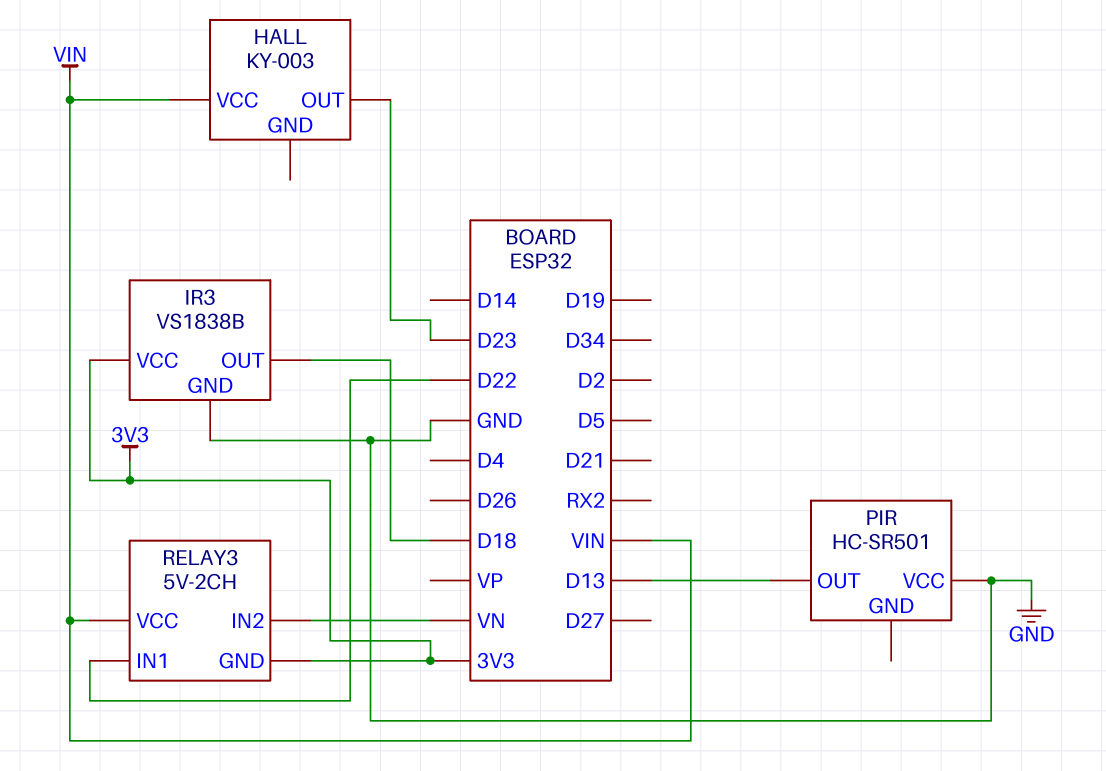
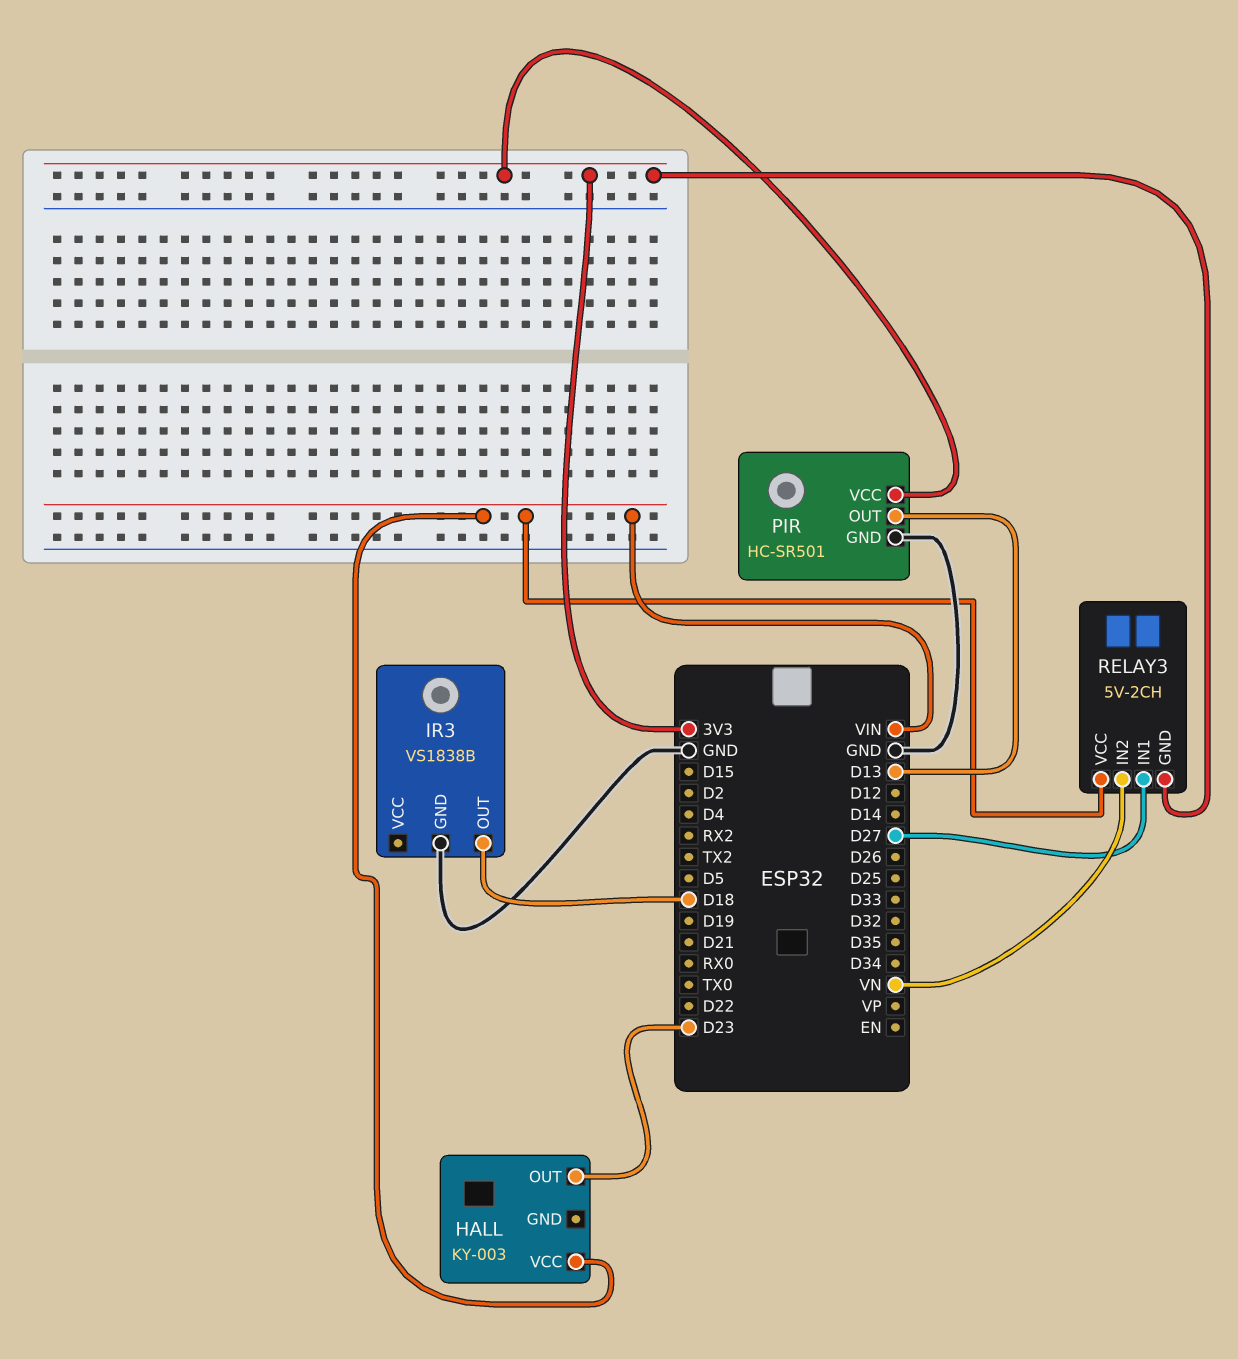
IR3 pin VCC: 3V3 -> none
PIR pin GND: none -> GND
PIR pin VCC: GND -> 3V3
RELAY3 pin IN1: D22 -> D27

